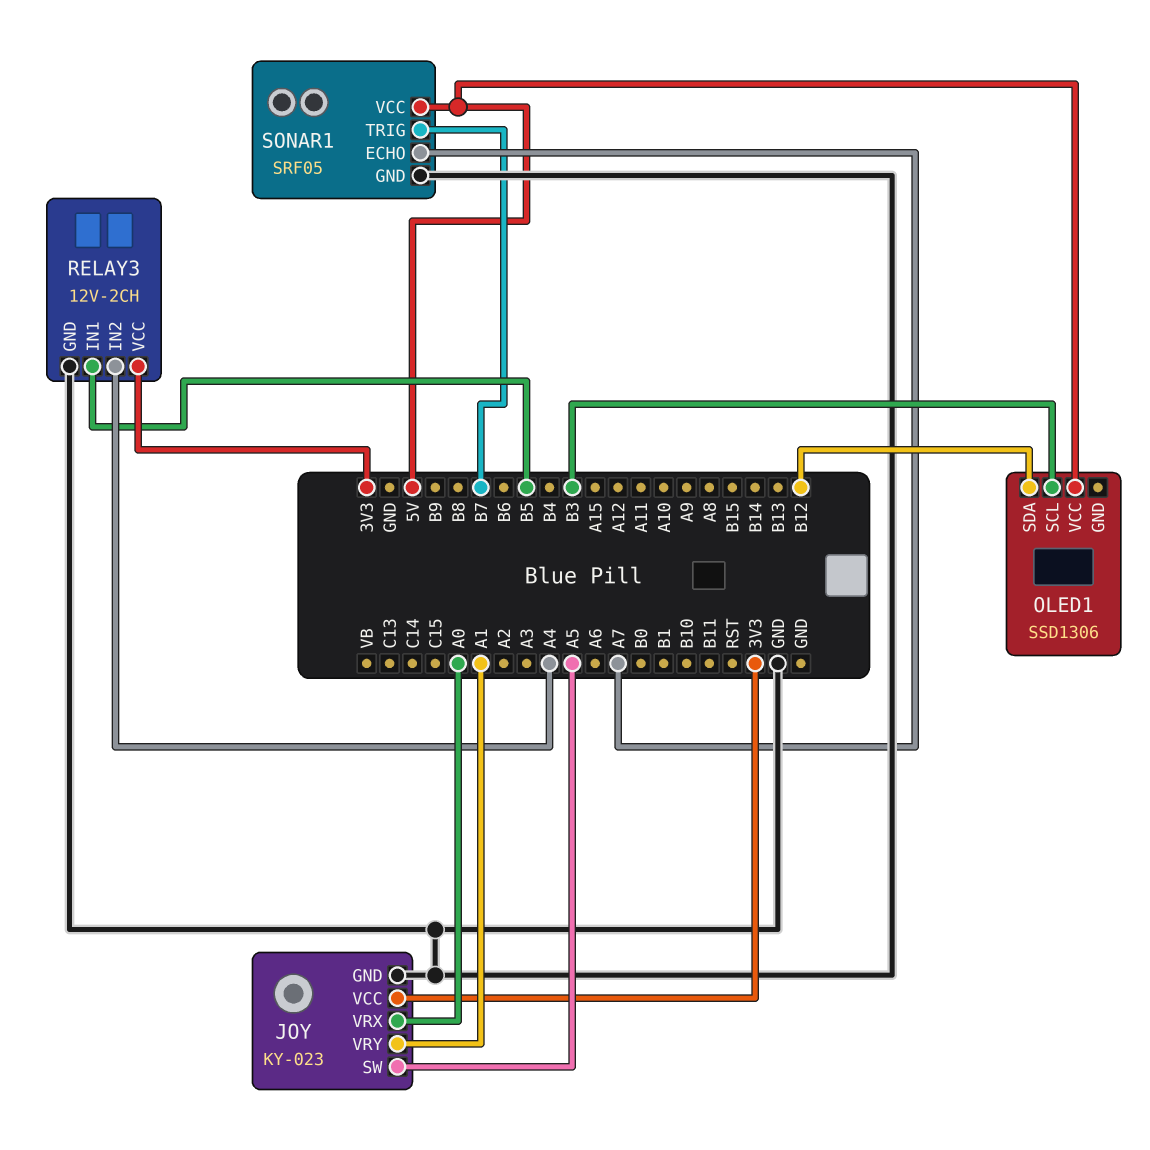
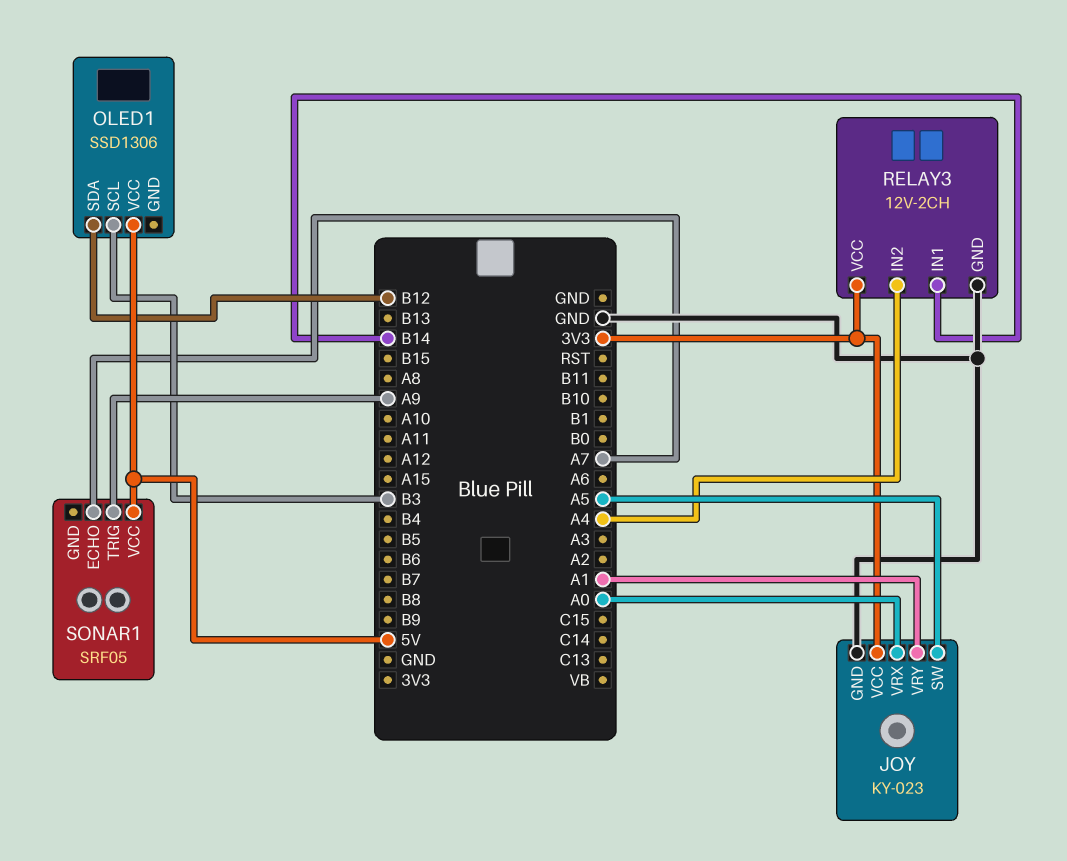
RELAY3 pin IN1: B5 -> B14
SONAR1 pin GND: GND -> none
SONAR1 pin TRIG: B7 -> A9

